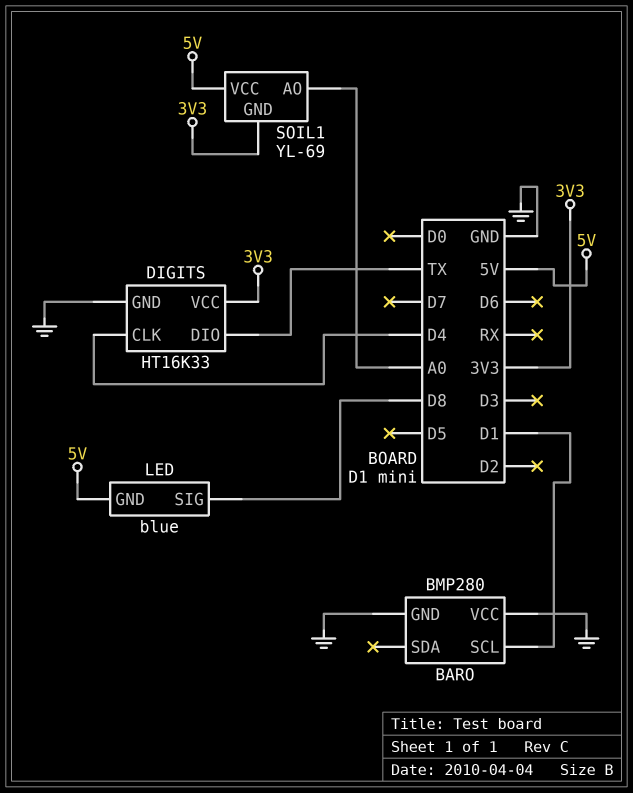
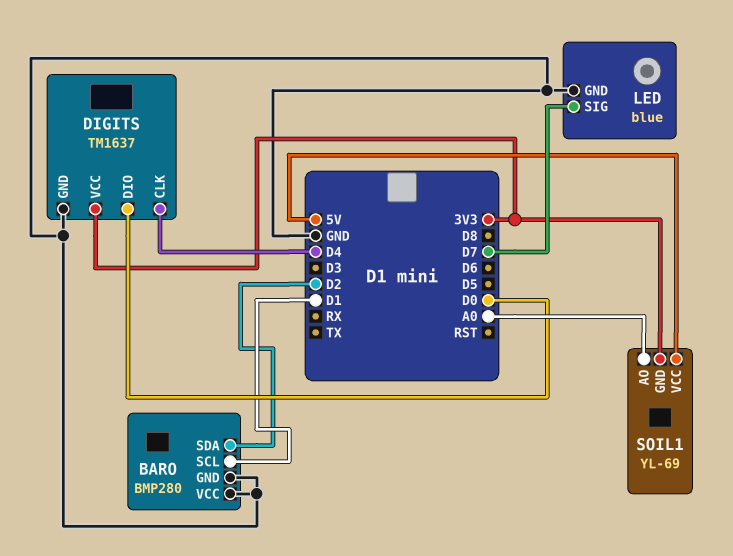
BARO pin SDA: none -> D2
DIGITS: HT16K33 -> TM1637
DIGITS pin DIO: TX -> D0
LED pin GND: 5V -> GND
LED pin SIG: D8 -> D7

